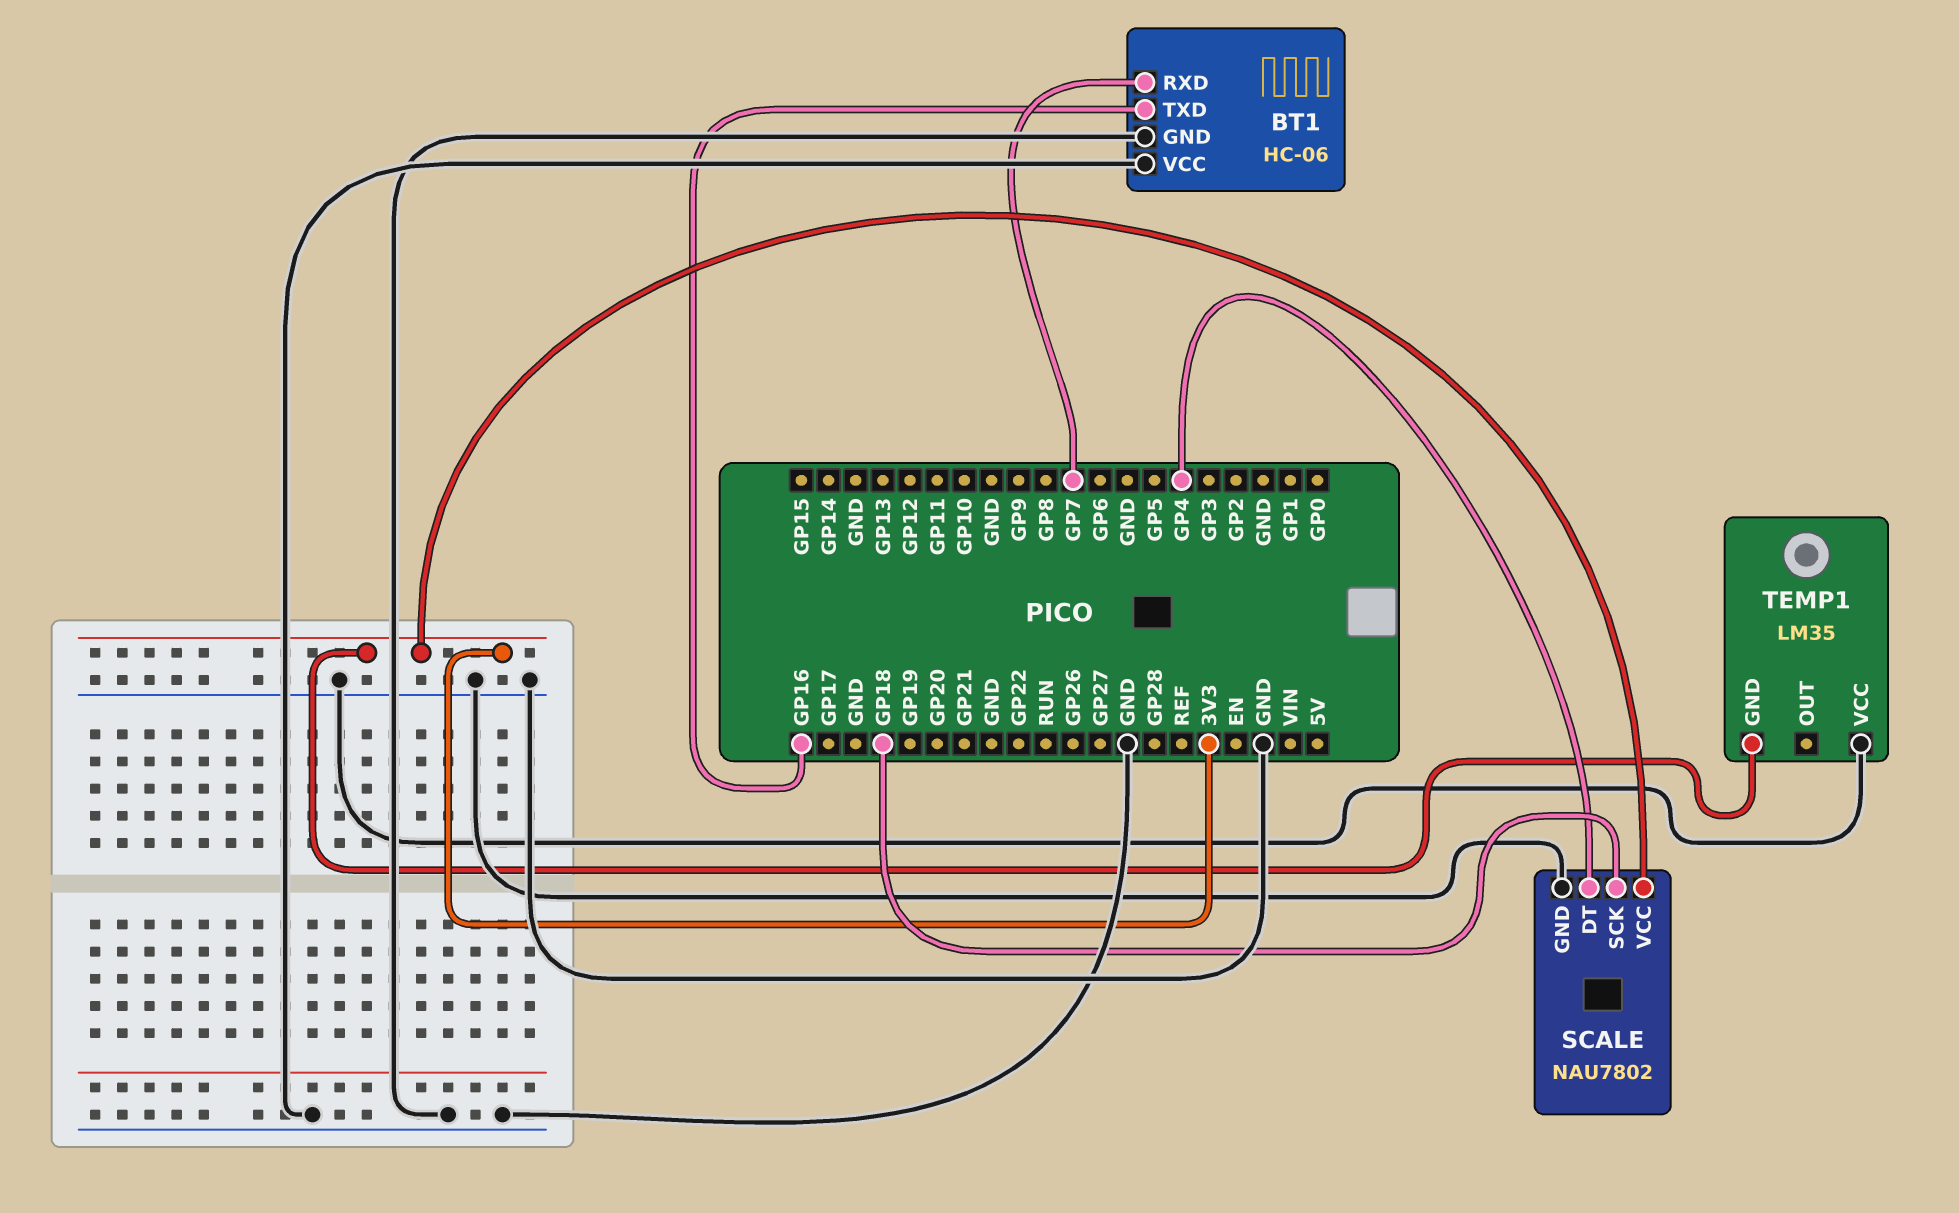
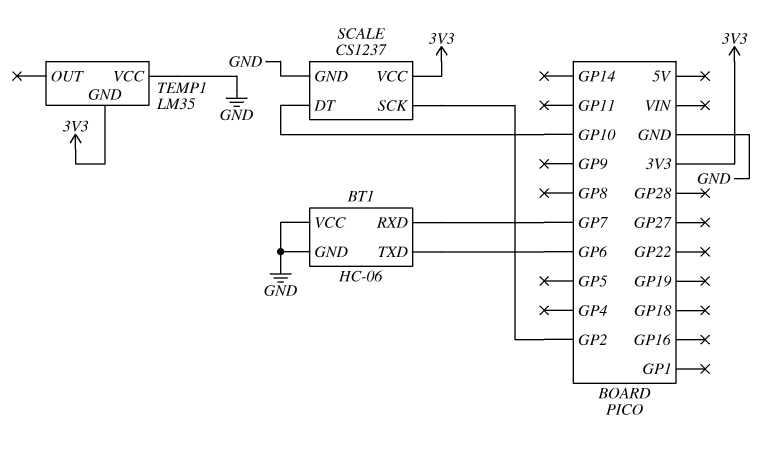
BT1 pin TXD: GP16 -> GP6
SCALE: NAU7802 -> CS1237
SCALE pin DT: GP4 -> GP10
SCALE pin SCK: GP18 -> GP2

